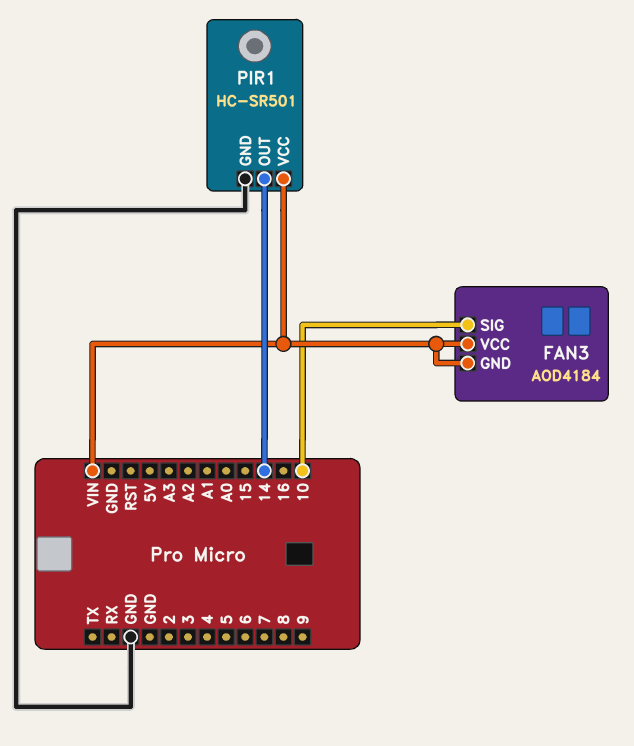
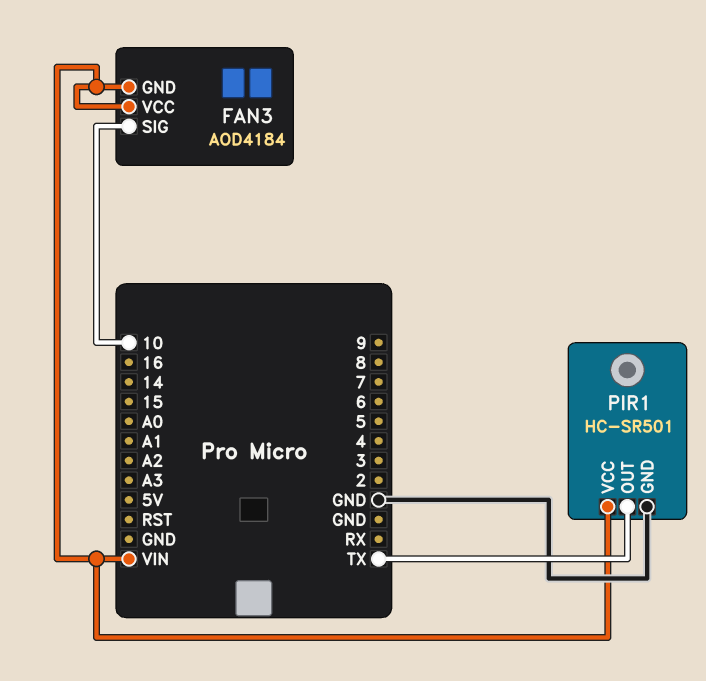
PIR1 pin OUT: 14 -> TX

